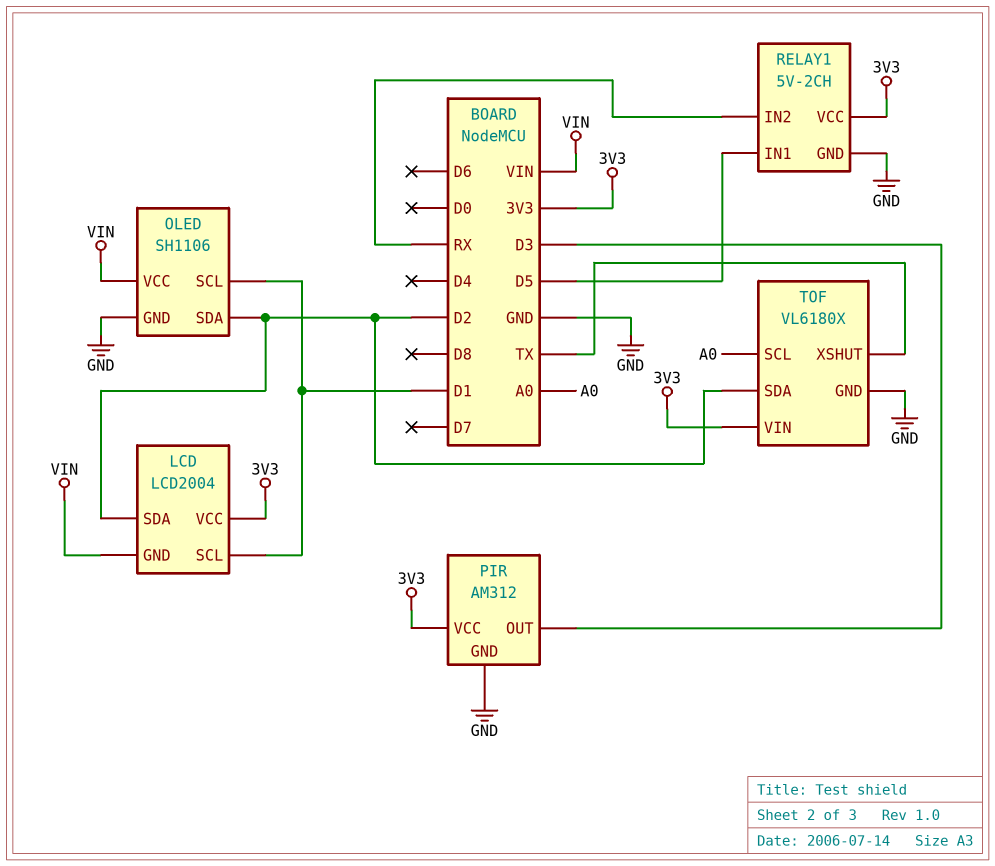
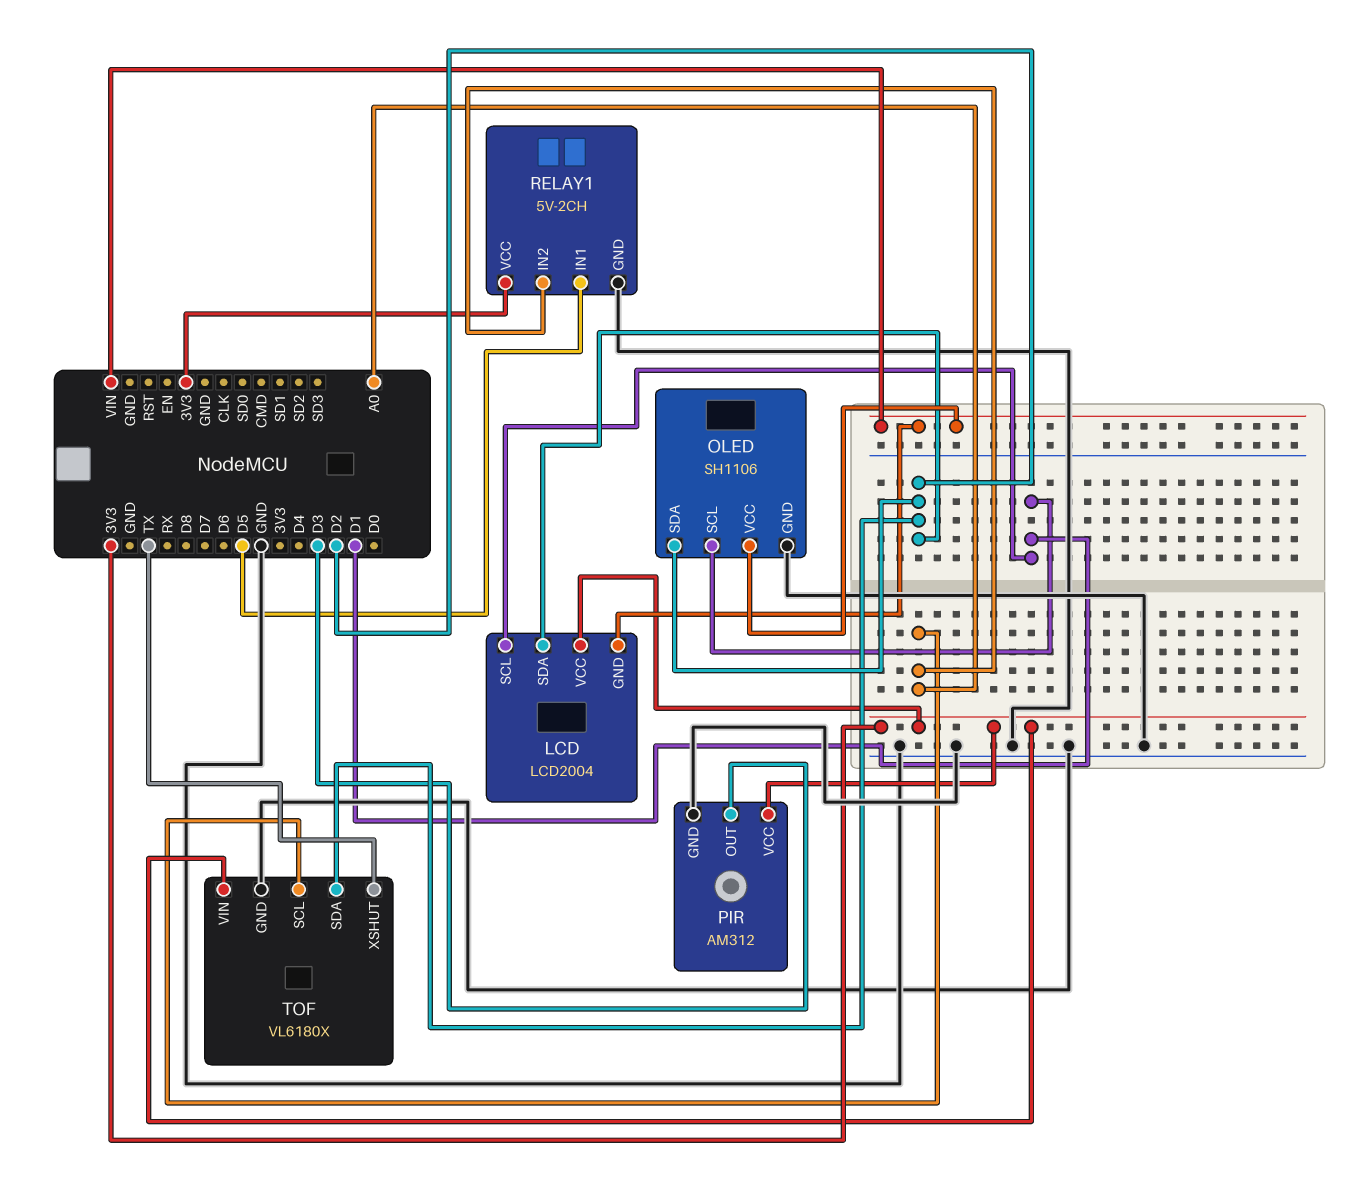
RELAY1 pin IN2: RX -> A0

